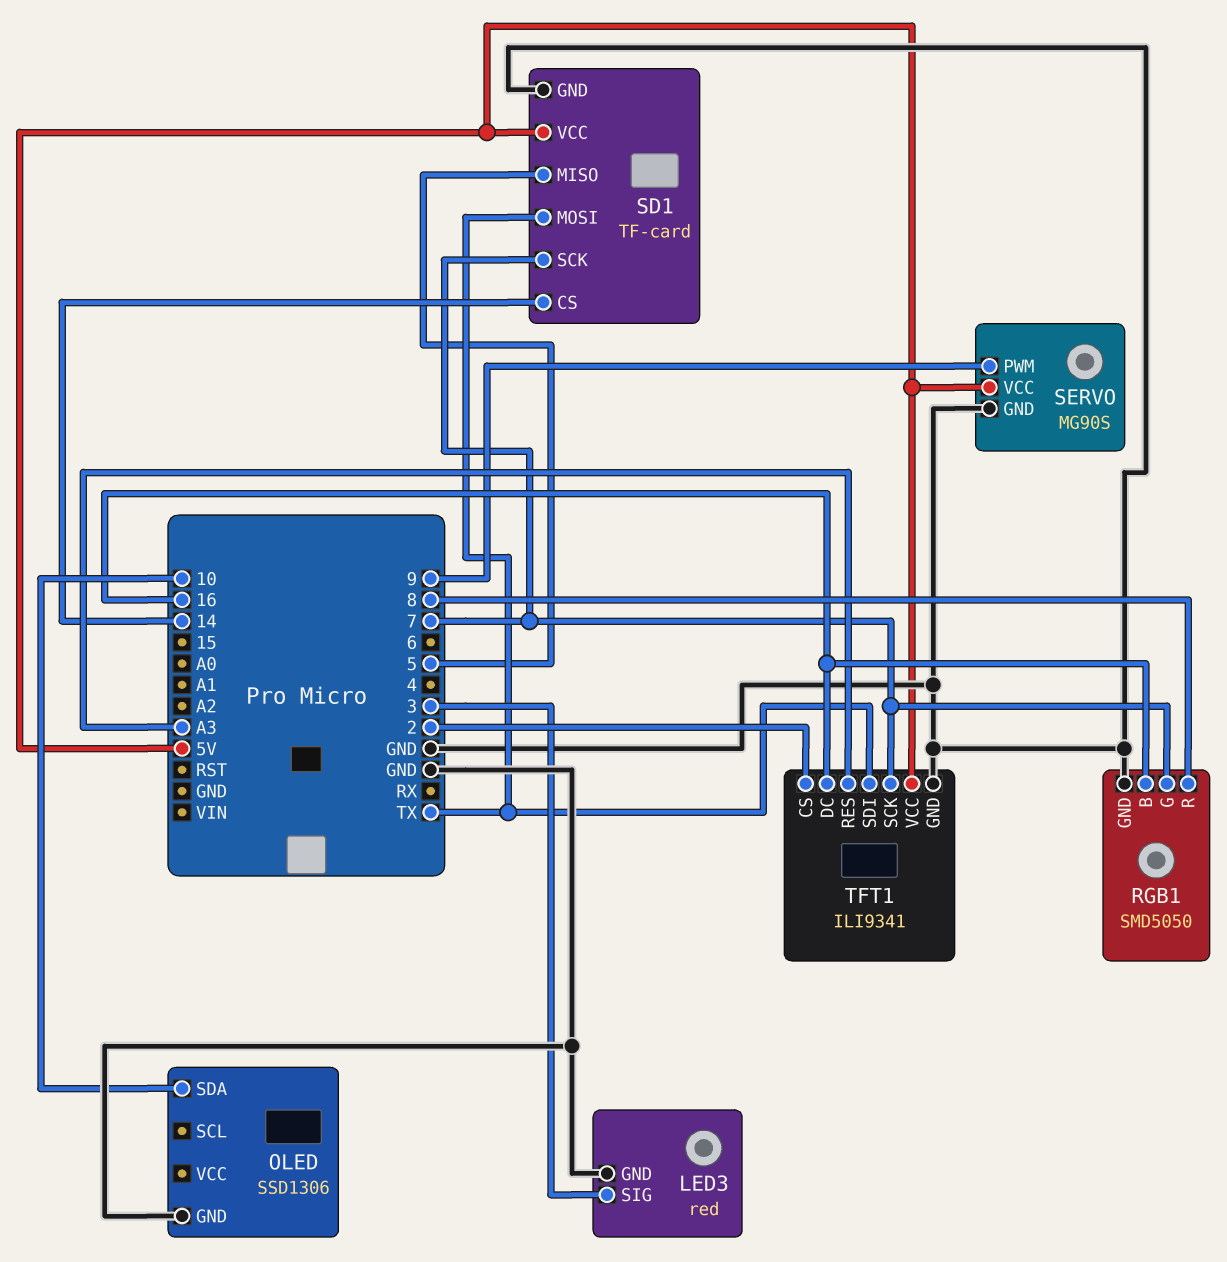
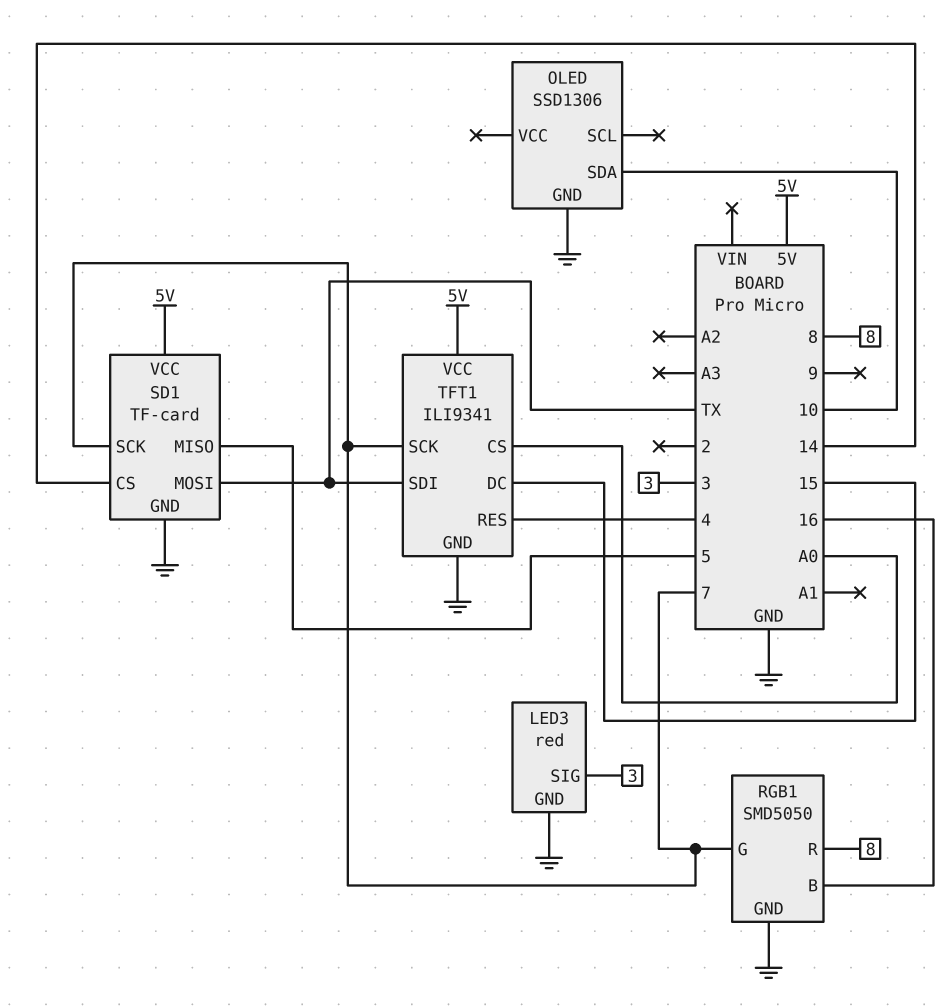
SERVO: MG90S -> none
SERVO pin GND: GND -> none
SERVO pin PWM: 9 -> none
SERVO pin VCC: 5V -> none
TFT1 pin CS: 2 -> A0
TFT1 pin DC: 16 -> 15
TFT1 pin RES: A3 -> 4

